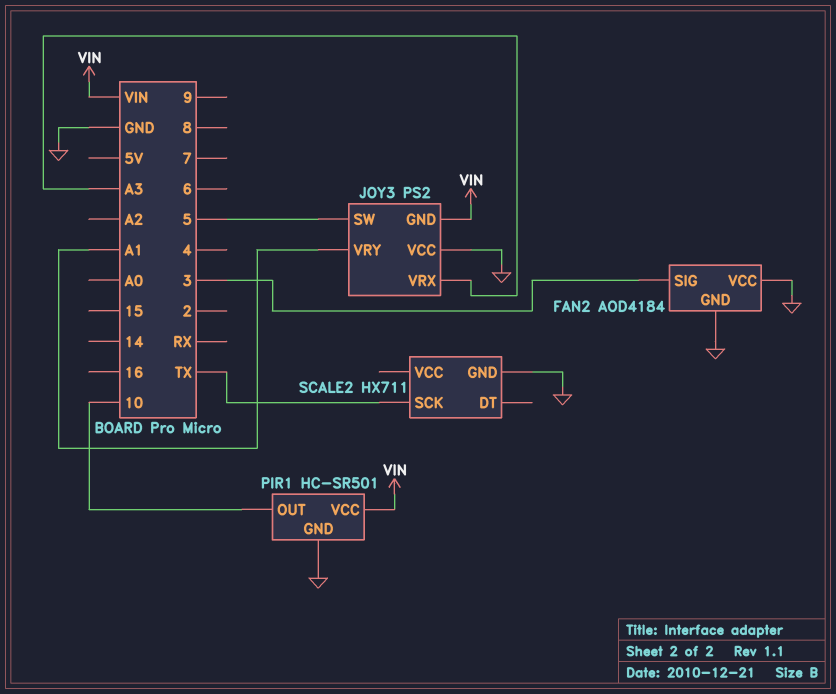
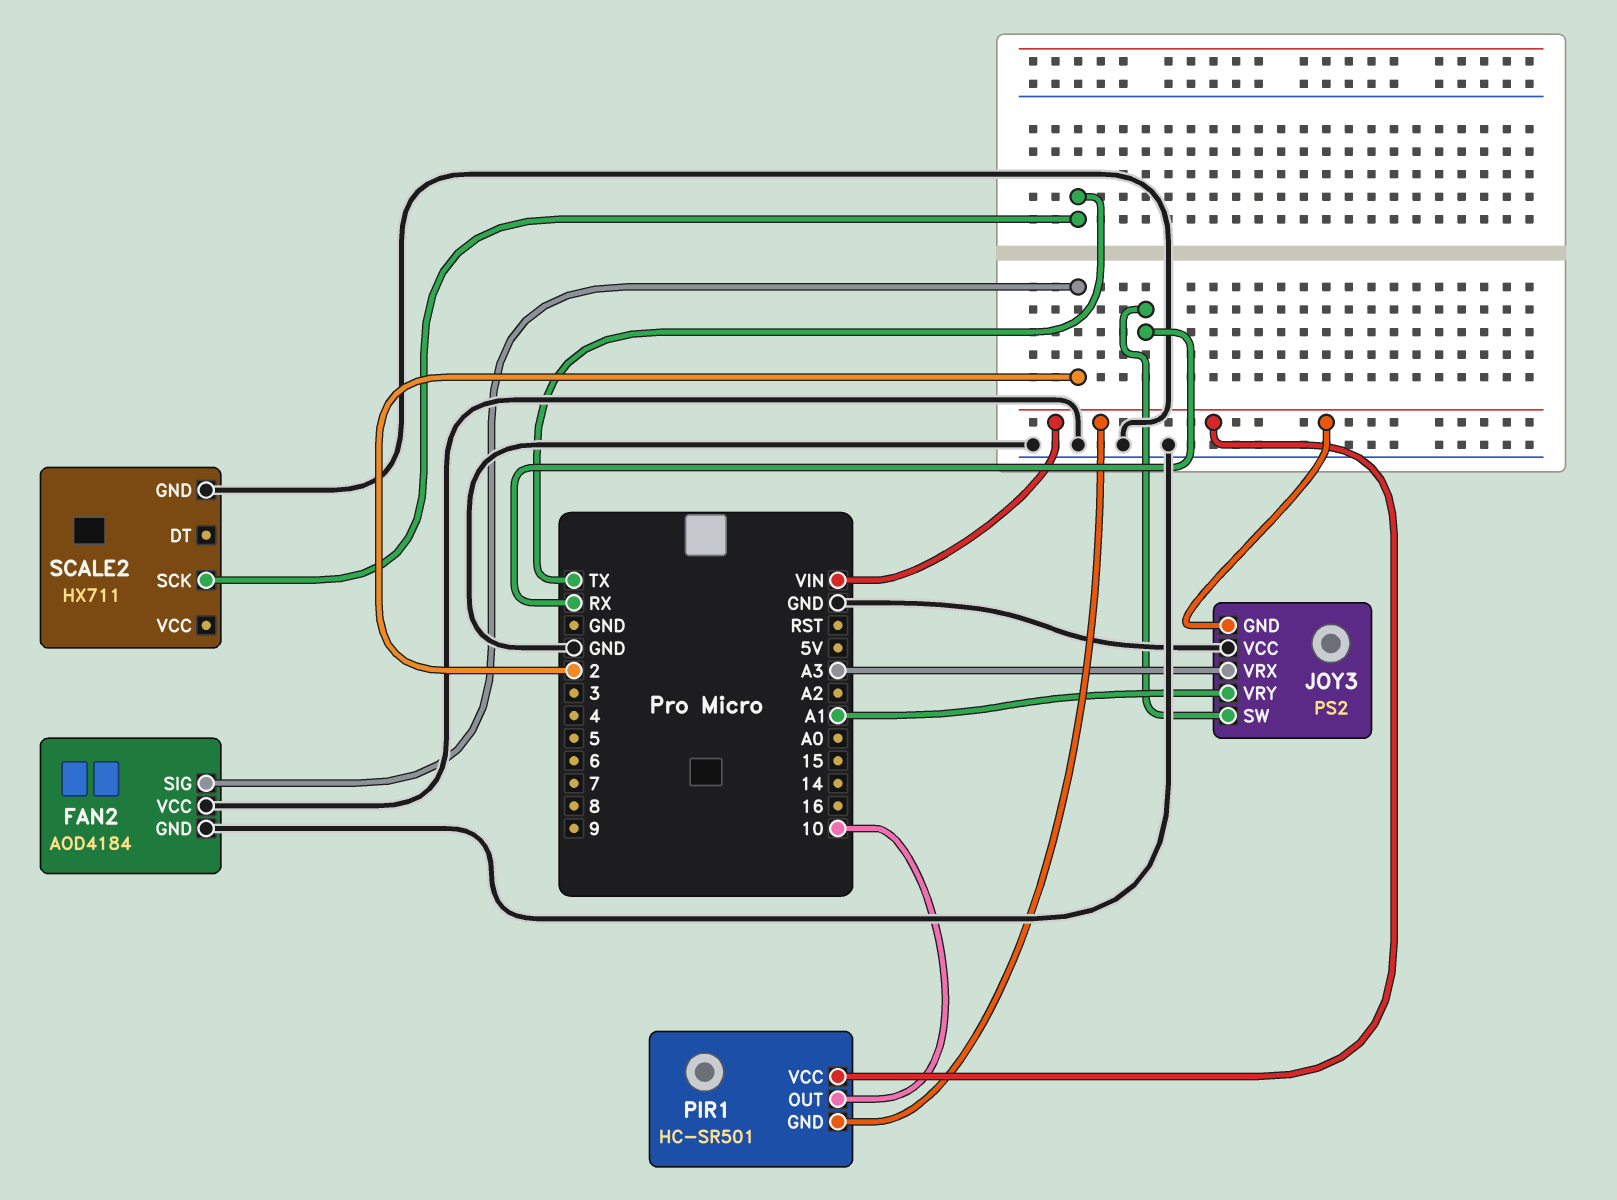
FAN2 pin SIG: 3 -> 2
JOY3 pin SW: 5 -> RX
PIR1 pin GND: GND -> VIN

